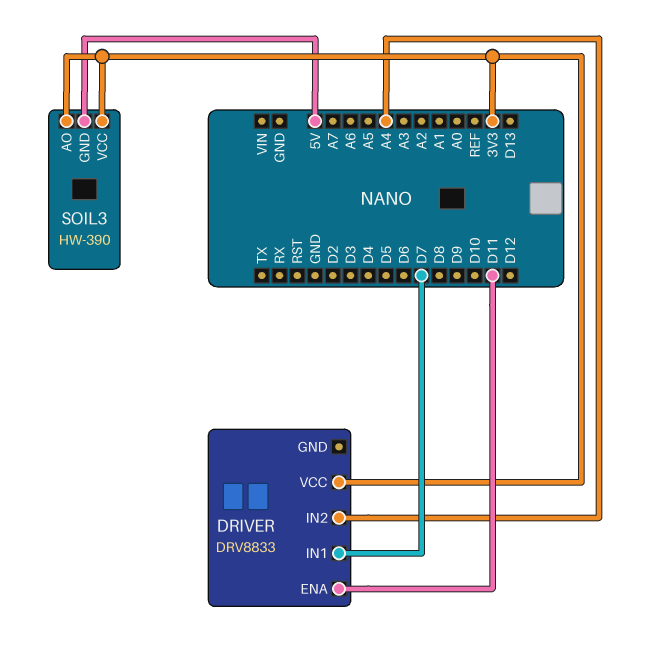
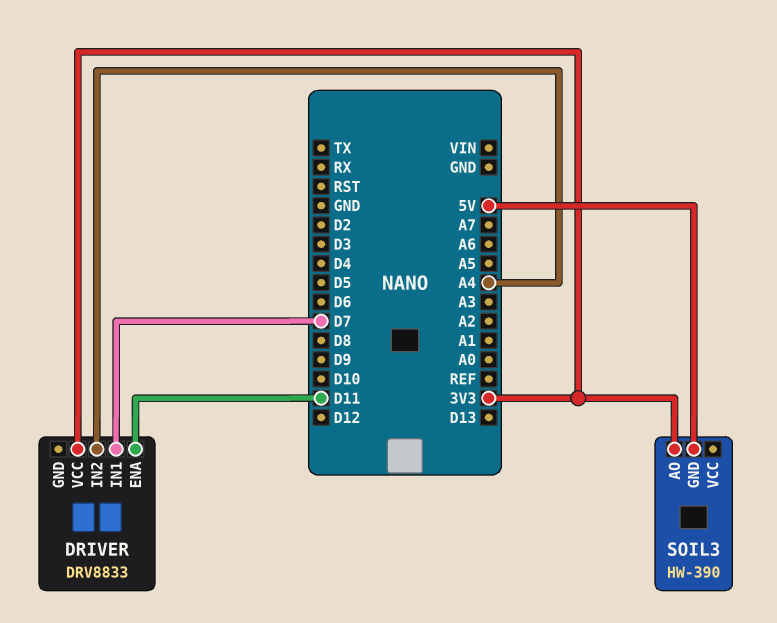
SOIL3 pin VCC: 3V3 -> none

